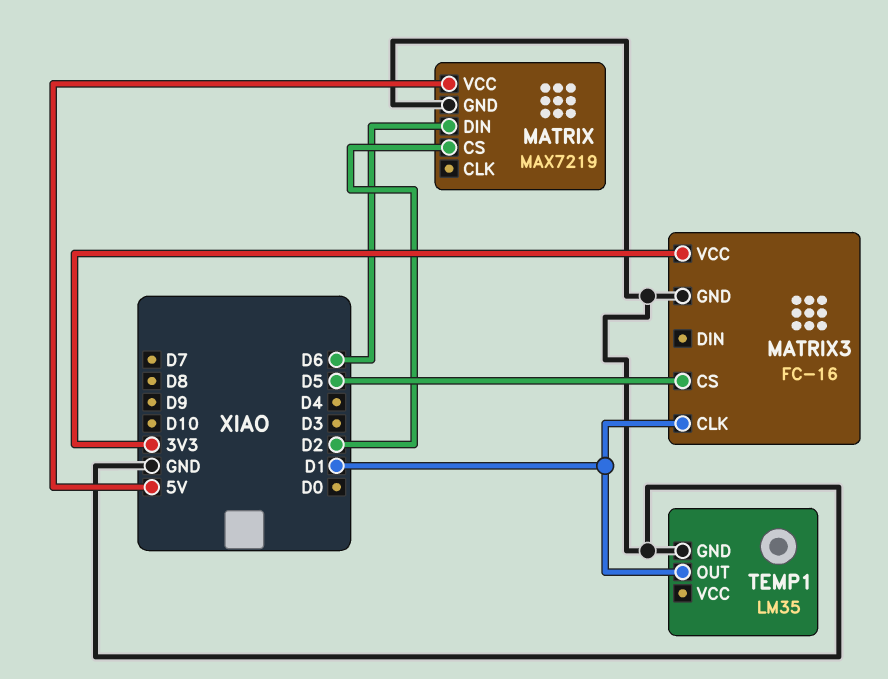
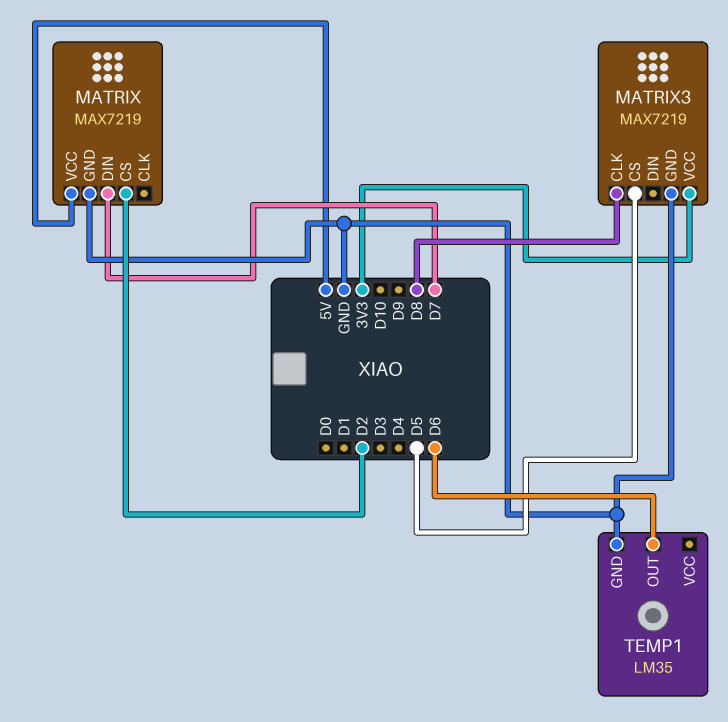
MATRIX pin DIN: D6 -> D7
MATRIX3: FC-16 -> MAX7219
MATRIX3 pin CLK: D1 -> D8
TEMP1 pin OUT: D1 -> D6

